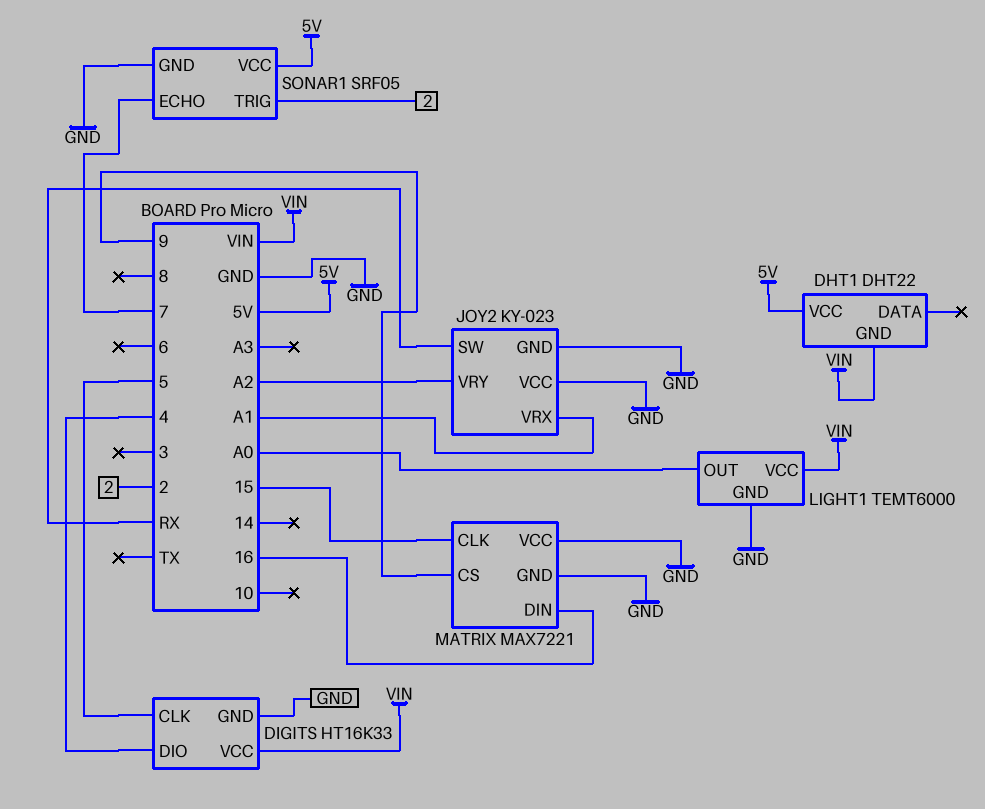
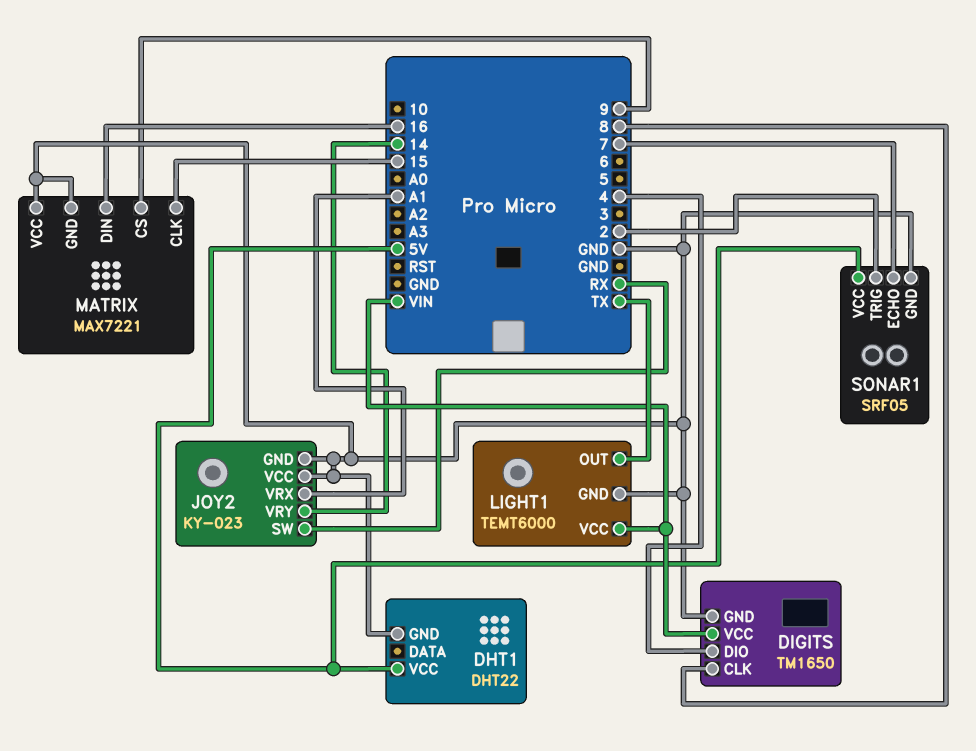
DHT1 pin GND: VIN -> GND
DIGITS: HT16K33 -> TM1650
DIGITS pin CLK: 5 -> 8
JOY2 pin VRY: A2 -> 14
LIGHT1 pin OUT: A0 -> TX

